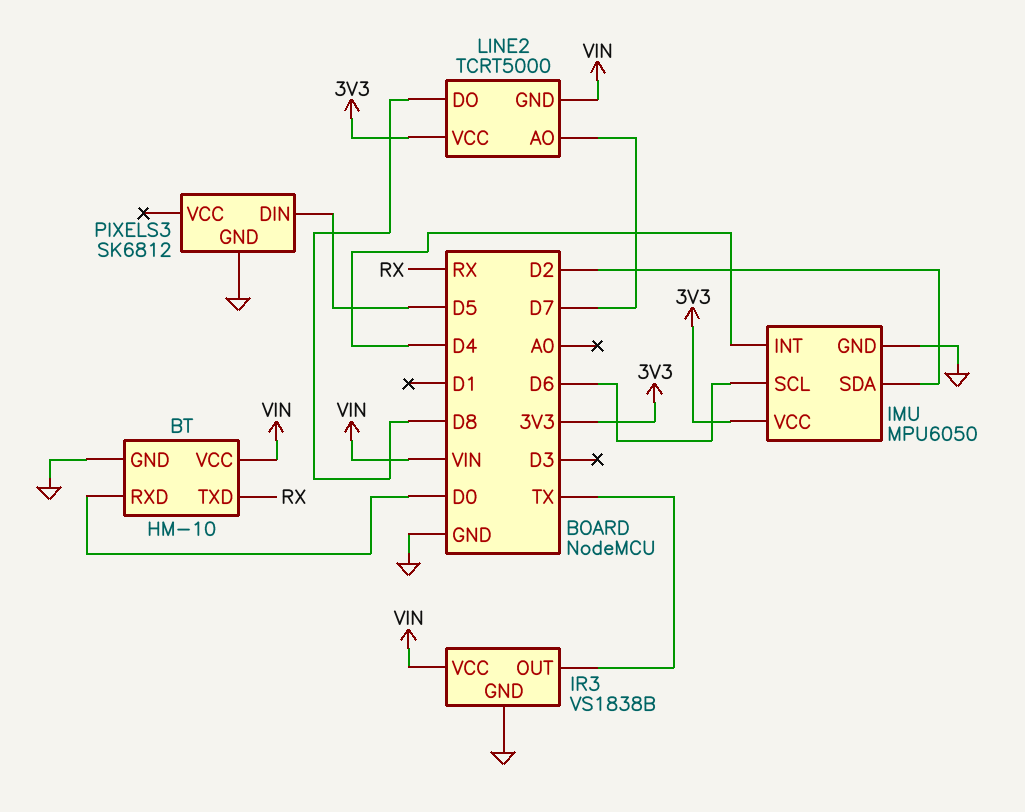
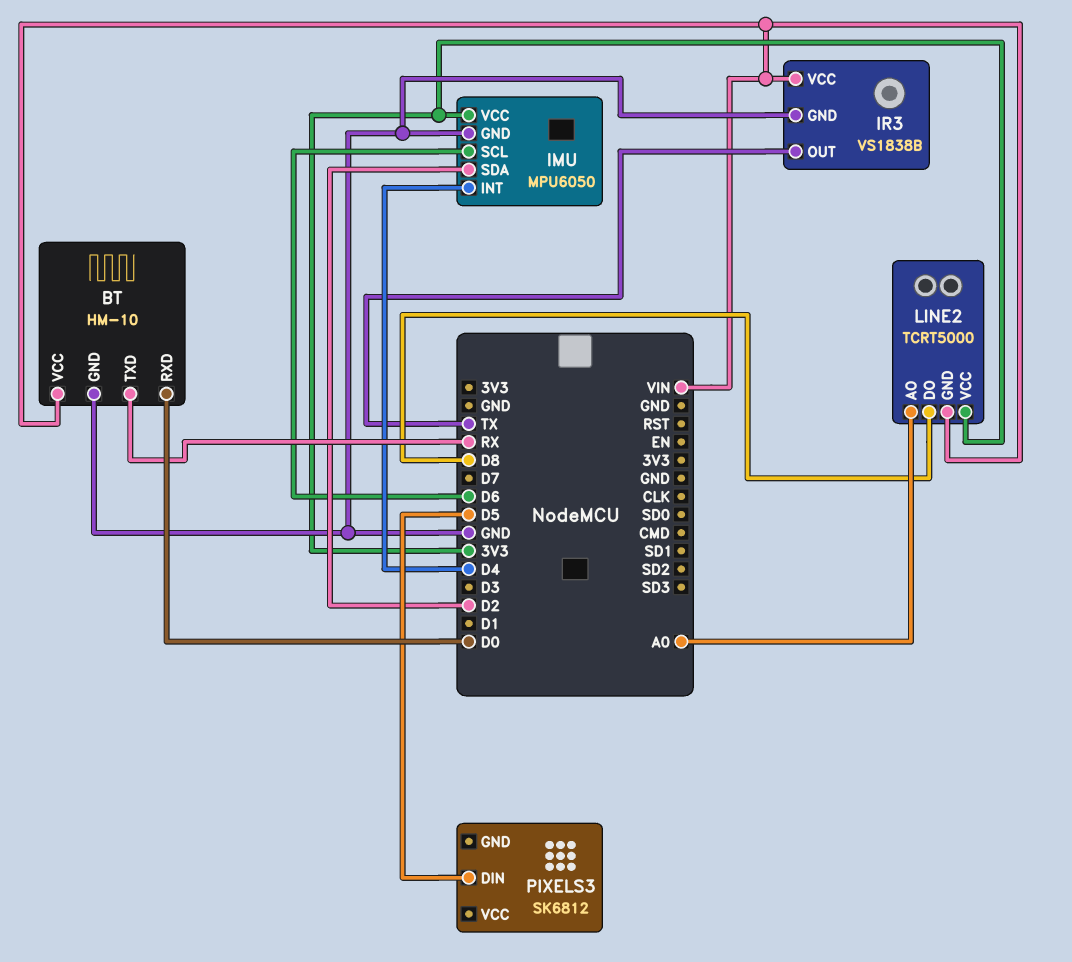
LINE2 pin AO: D7 -> A0
PIXELS3 pin GND: GND -> none

